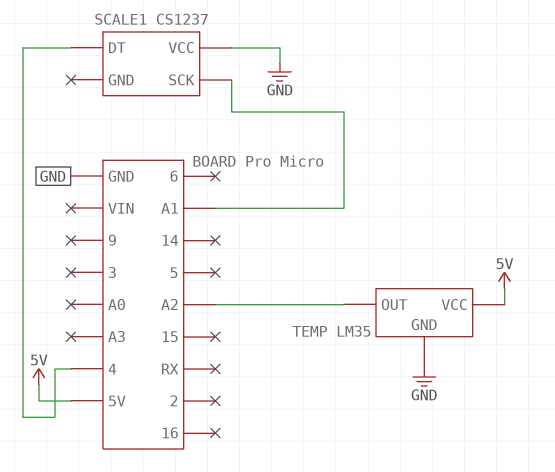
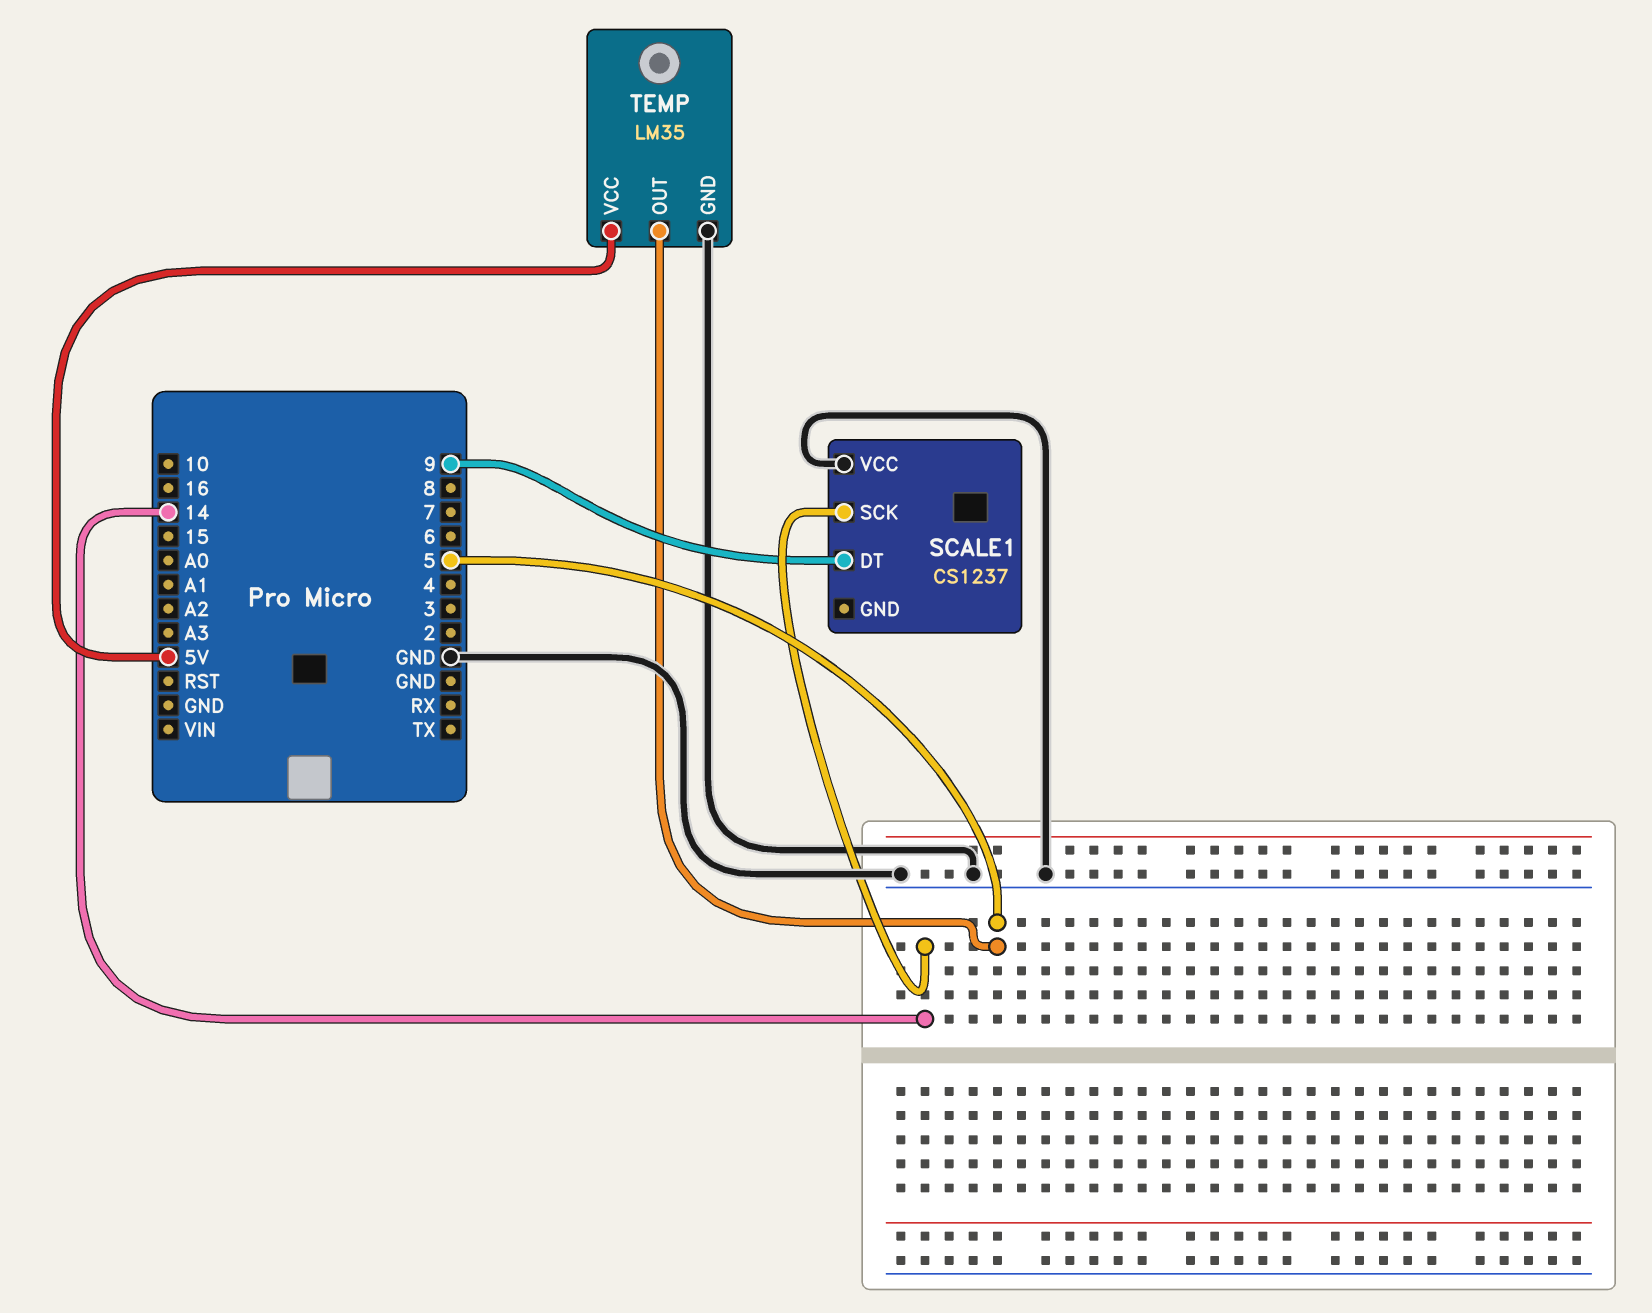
SCALE1 pin DT: 4 -> 9
SCALE1 pin SCK: A1 -> 14
TEMP pin OUT: A2 -> 5

